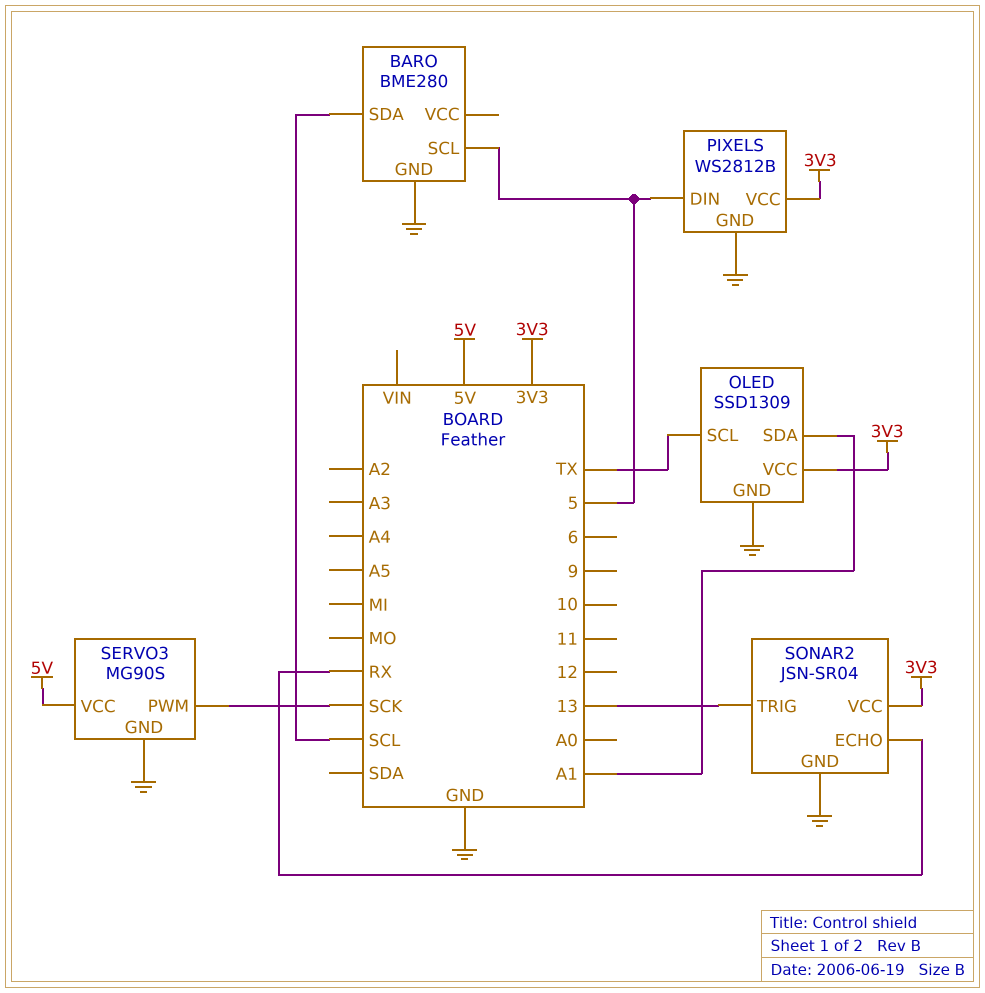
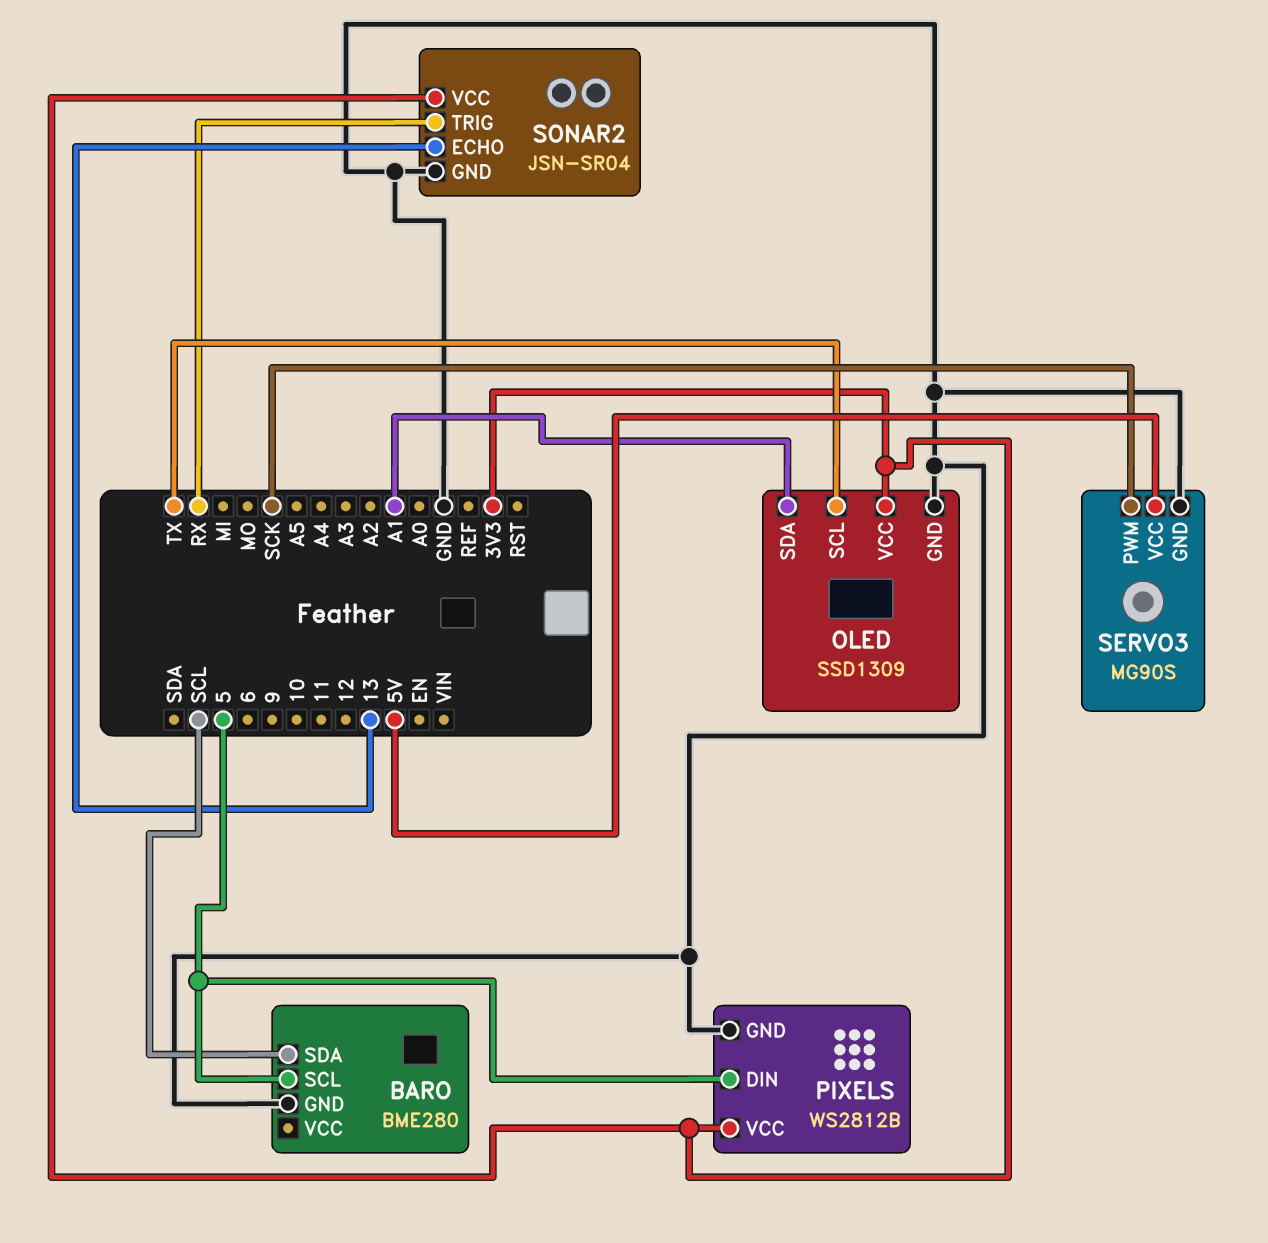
SONAR2 pin ECHO: RX -> 13
SONAR2 pin TRIG: 13 -> RX

